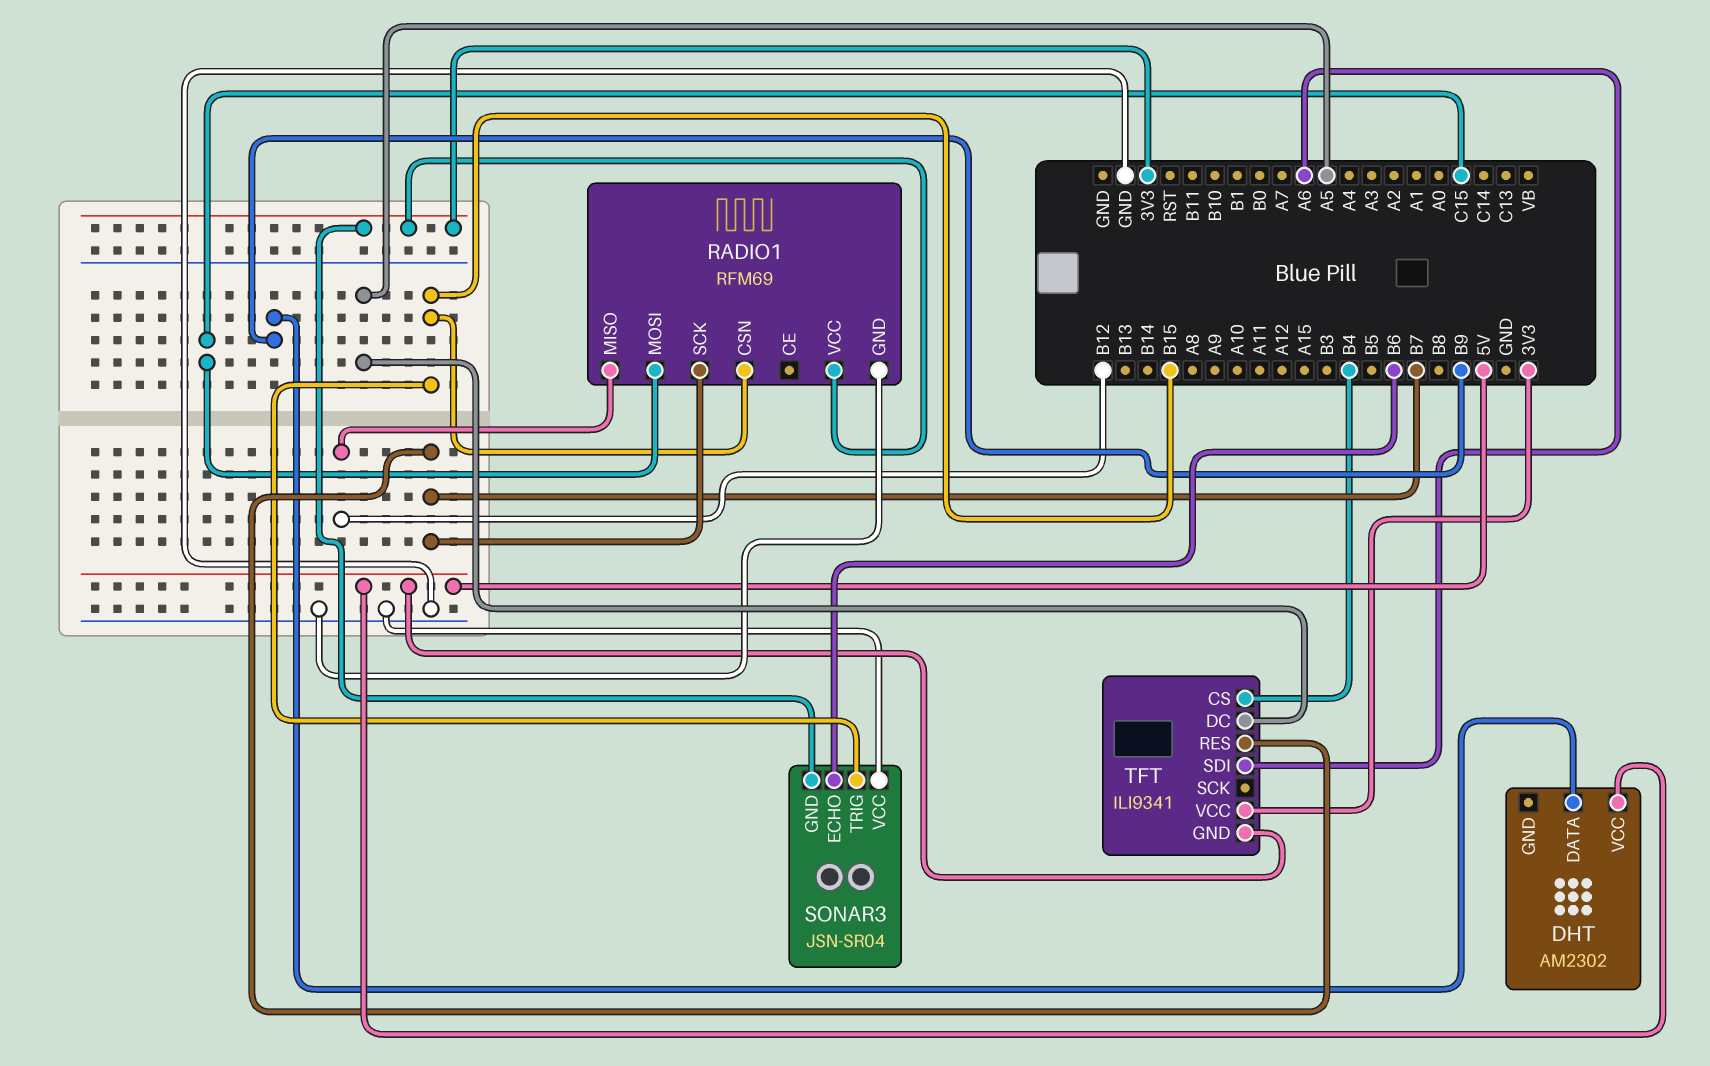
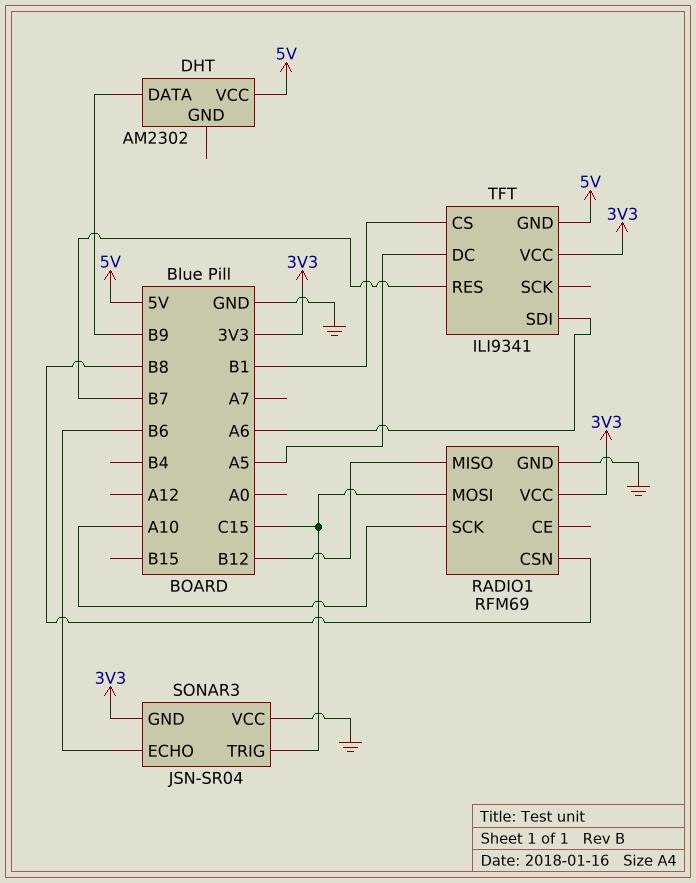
RADIO1 pin CSN: B15 -> B8
RADIO1 pin SCK: B7 -> A10
SONAR3 pin TRIG: B15 -> C15
TFT pin CS: B4 -> B1

